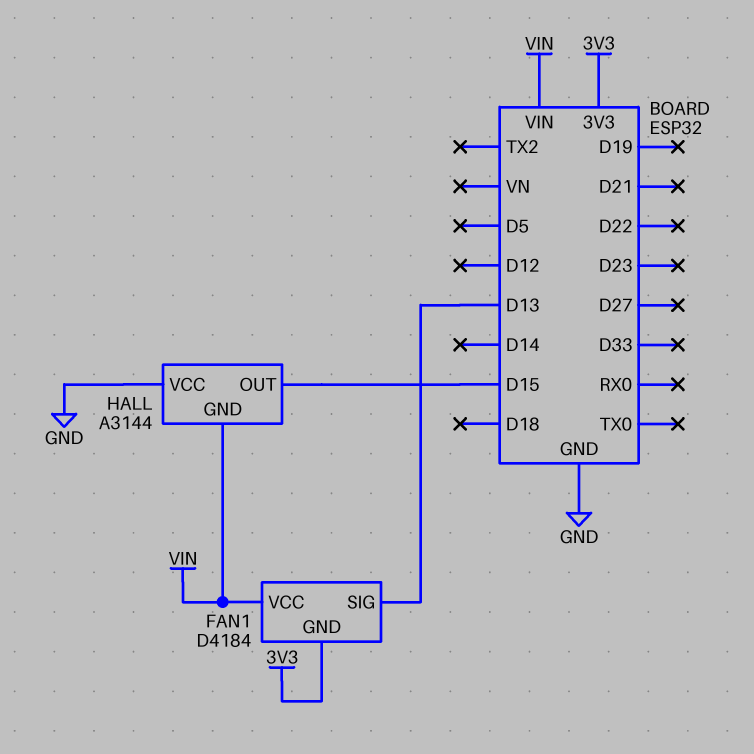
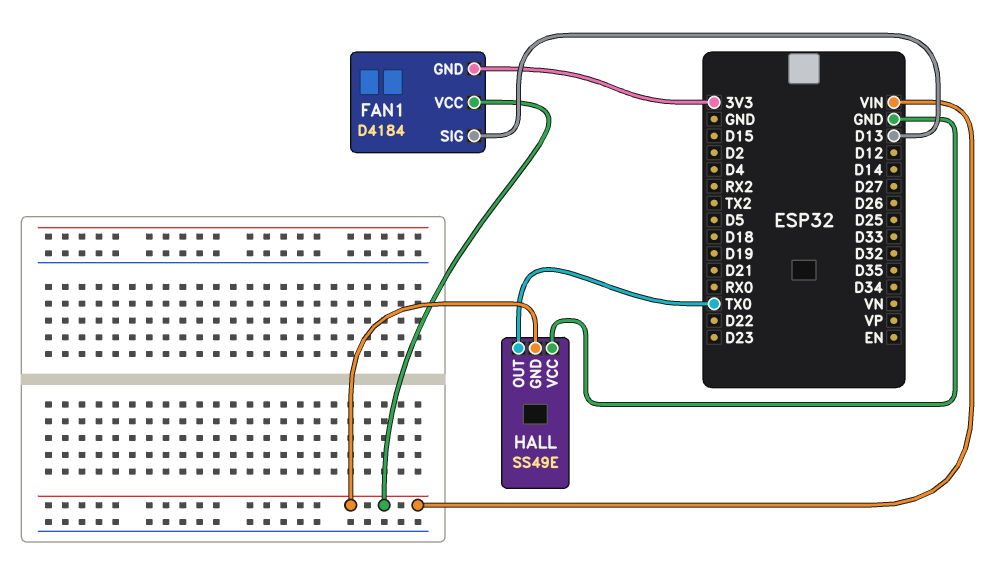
HALL: A3144 -> SS49E
HALL pin OUT: D15 -> TX0

